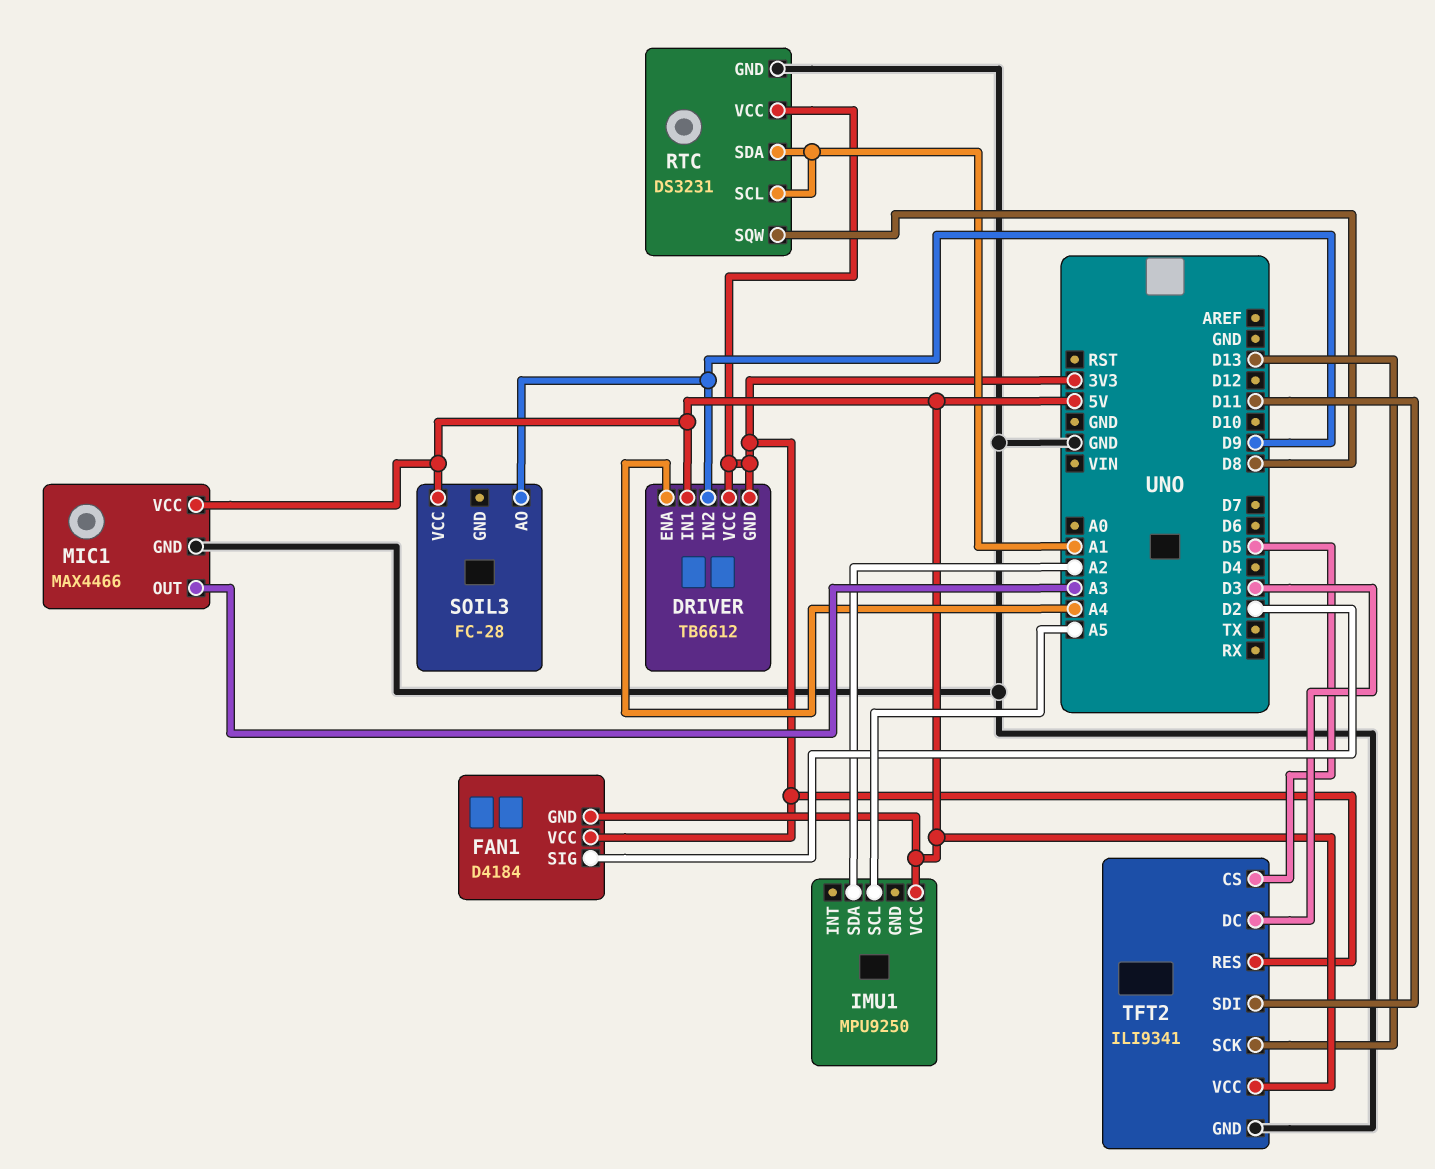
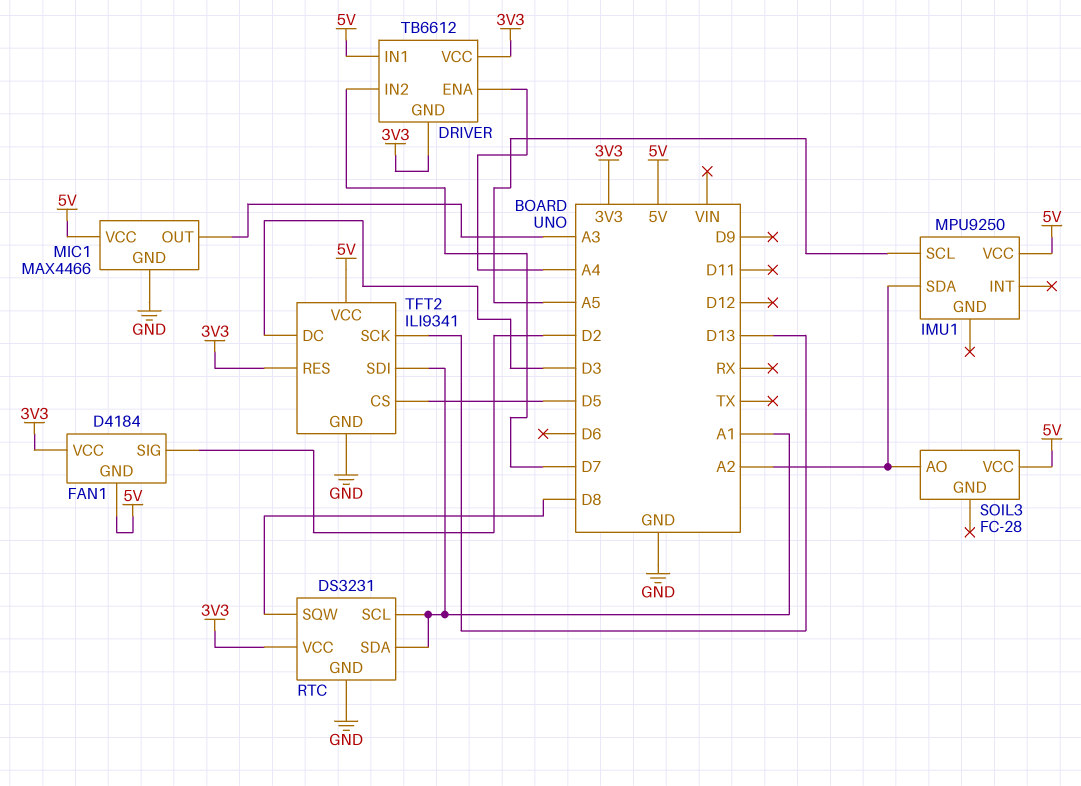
DRIVER pin IN2: D9 -> D7
SOIL3 pin AO: D9 -> A2
TFT2 pin SDI: D11 -> A1

